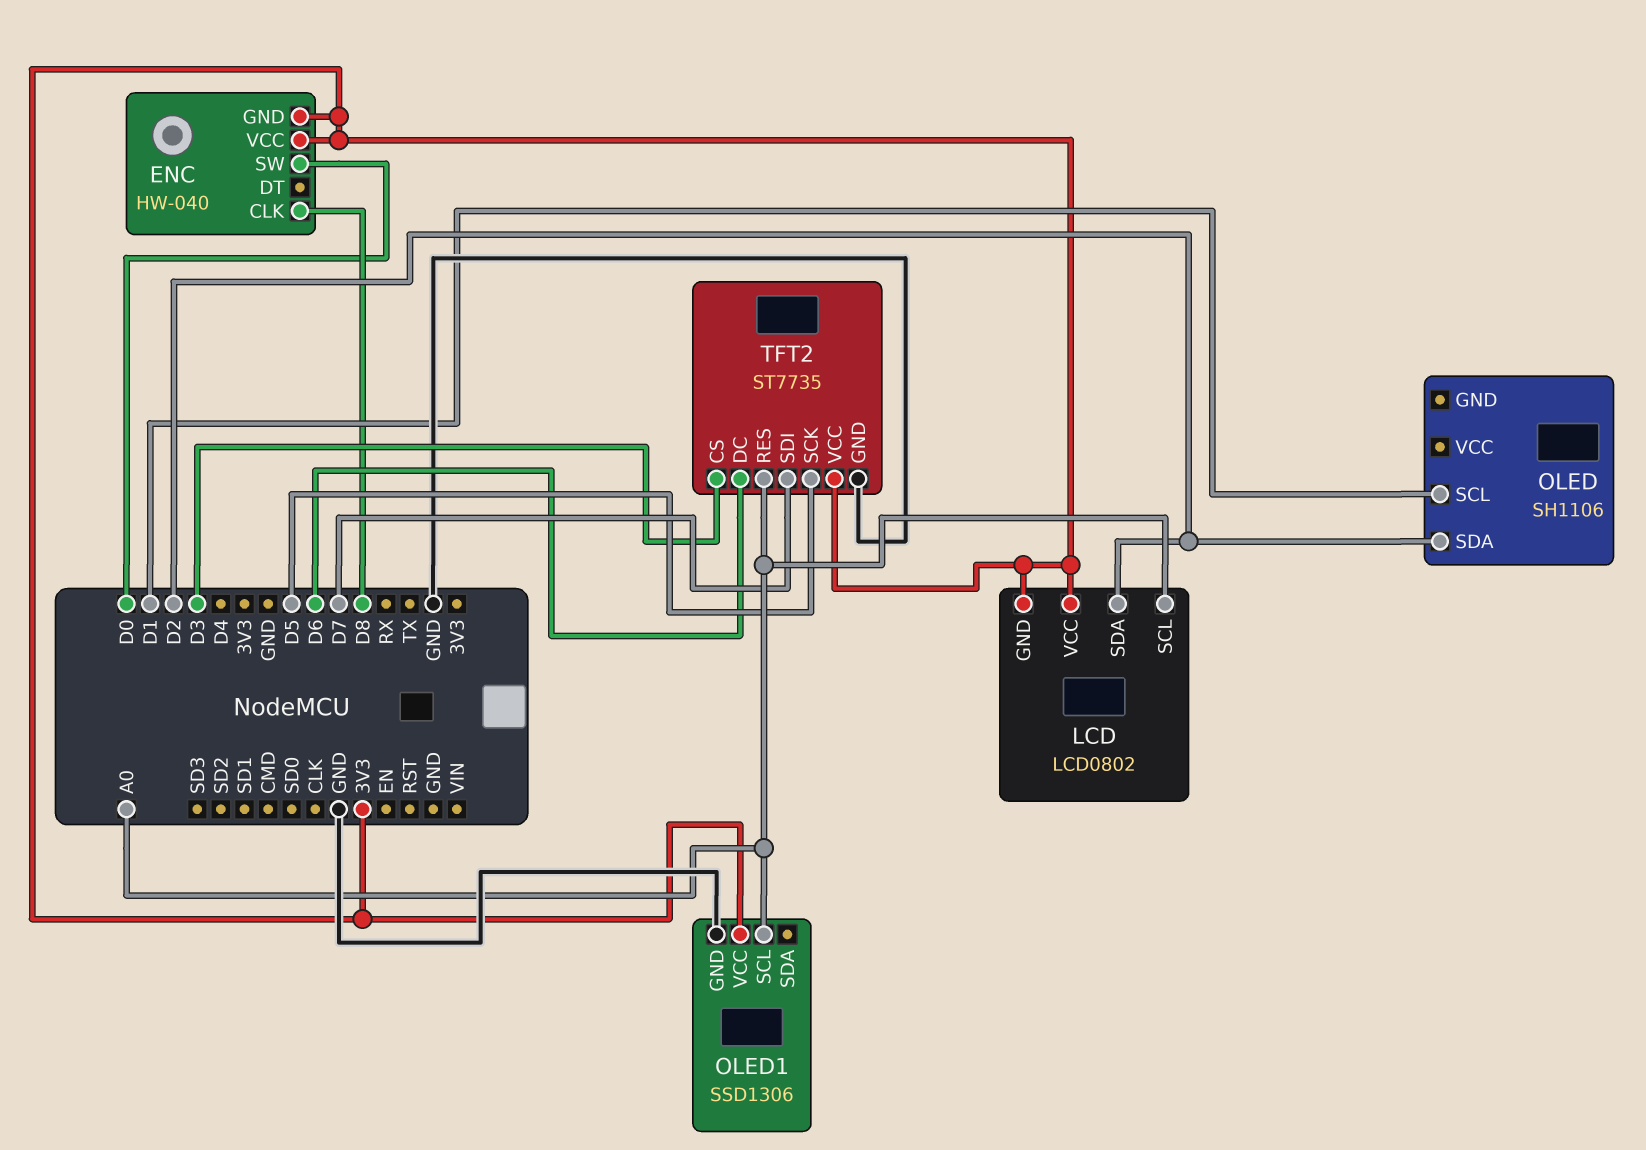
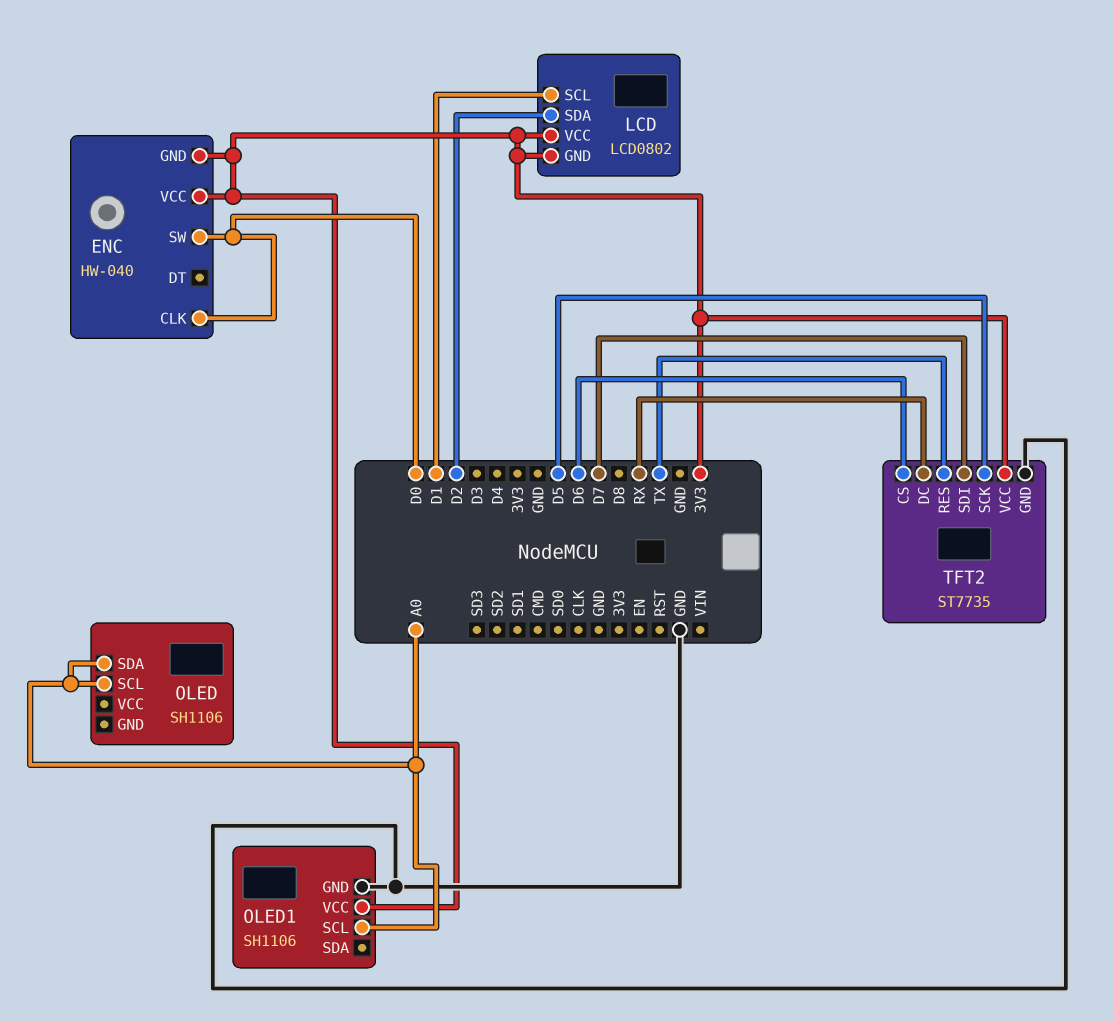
ENC pin CLK: D8 -> D0
LCD pin SCL: A0 -> D1
OLED pin SCL: D1 -> A0
OLED pin SDA: D2 -> A0
OLED1: SSD1306 -> SH1106
TFT2 pin CS: D3 -> D6
TFT2 pin DC: D6 -> RX
TFT2 pin RES: A0 -> TX

